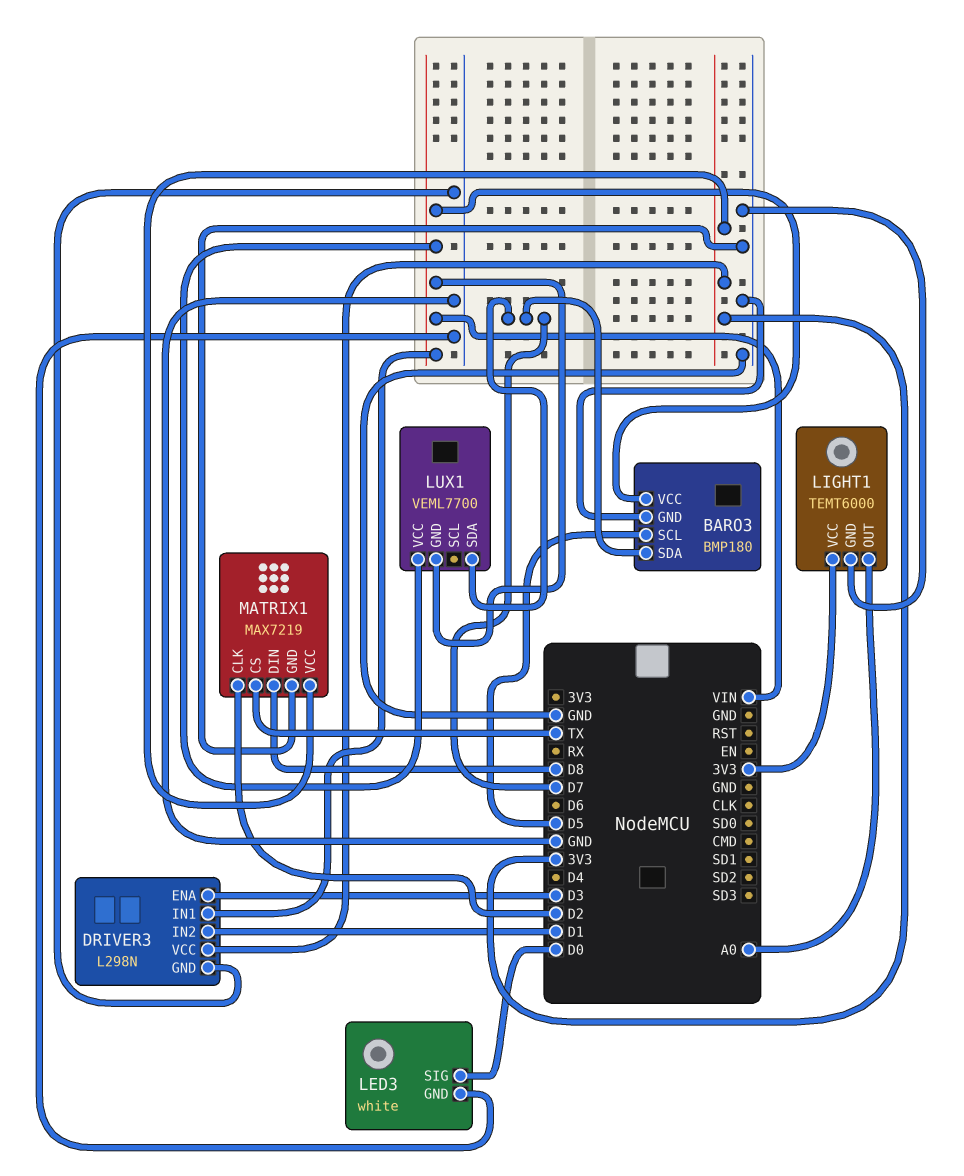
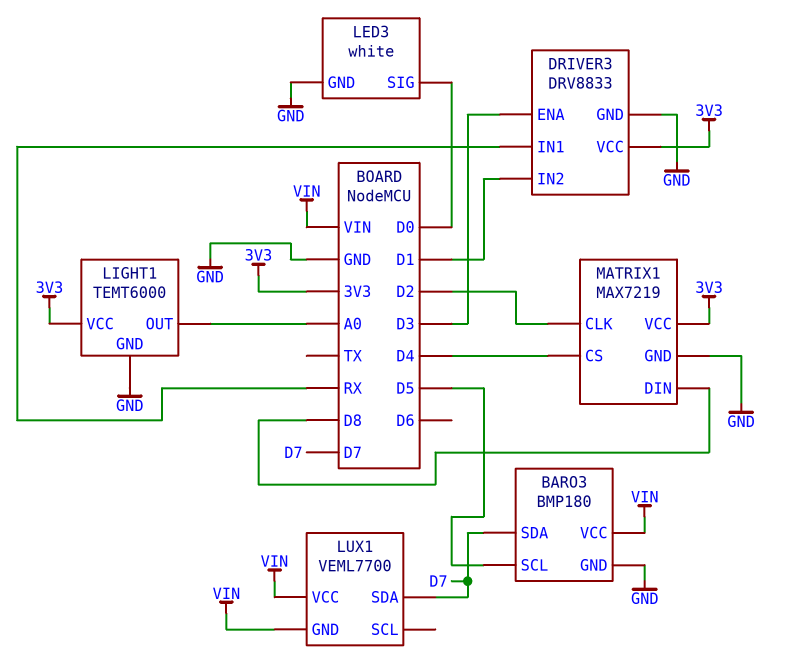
DRIVER3: L298N -> DRV8833
DRIVER3 pin IN1: VIN -> RX
MATRIX1 pin CS: TX -> D4

